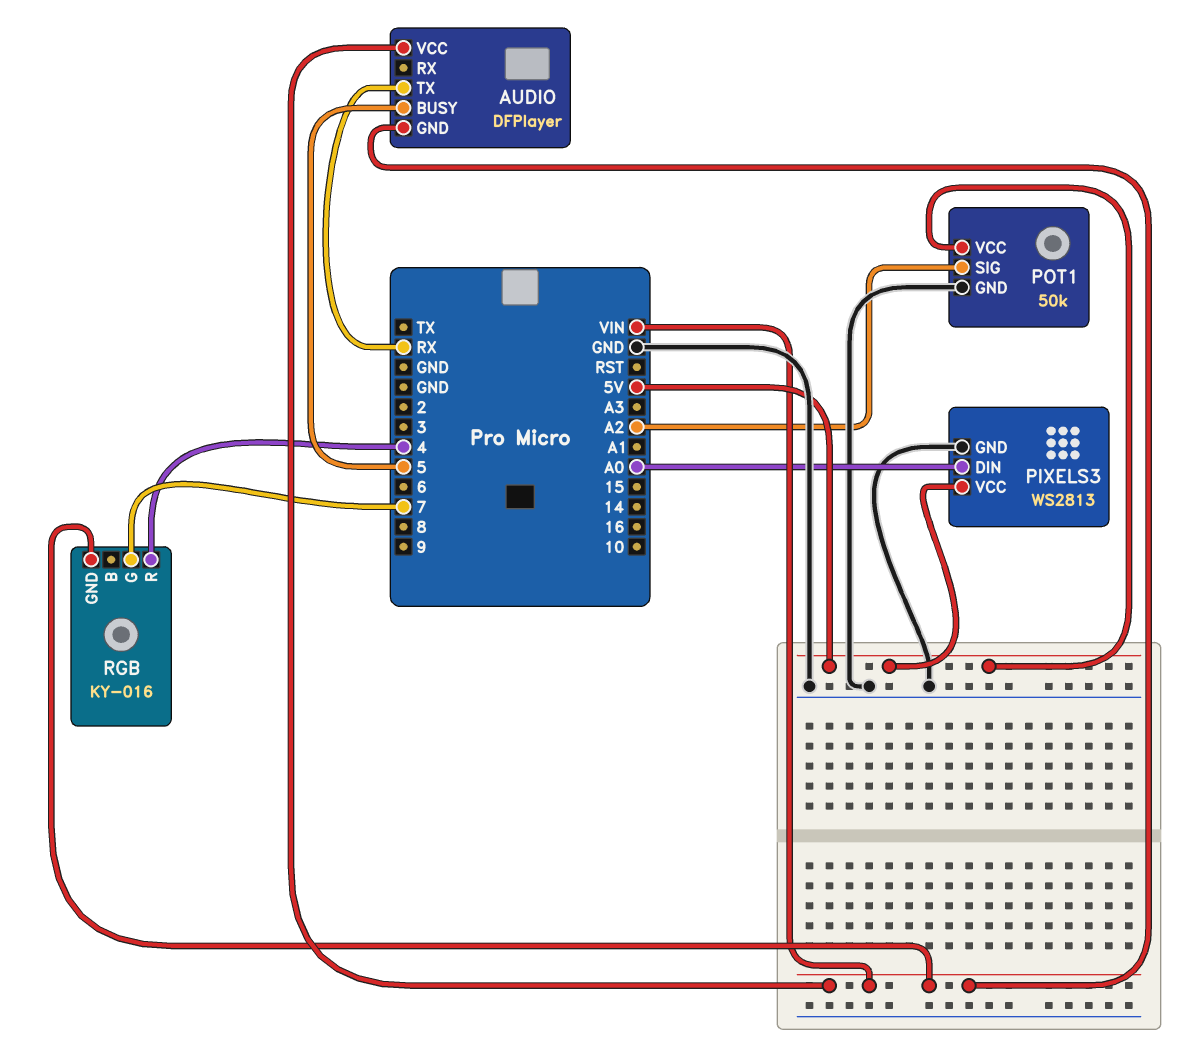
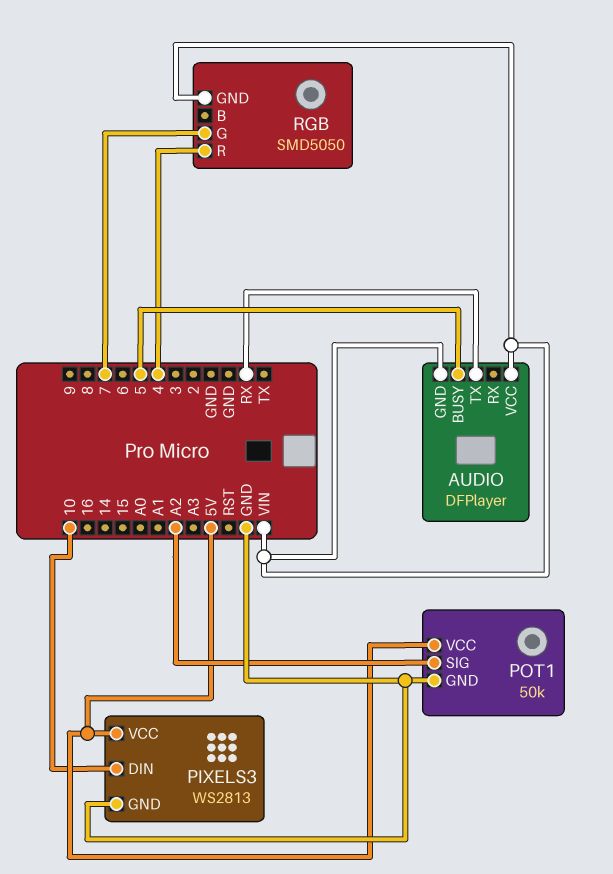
PIXELS3 pin DIN: A0 -> 10
RGB: KY-016 -> SMD5050

